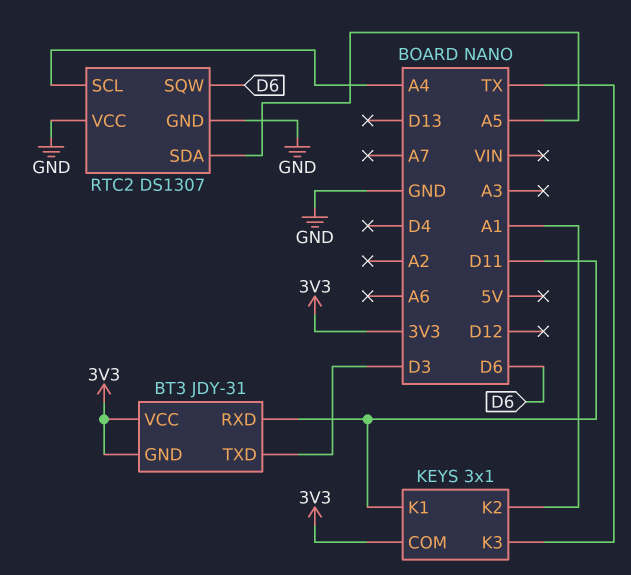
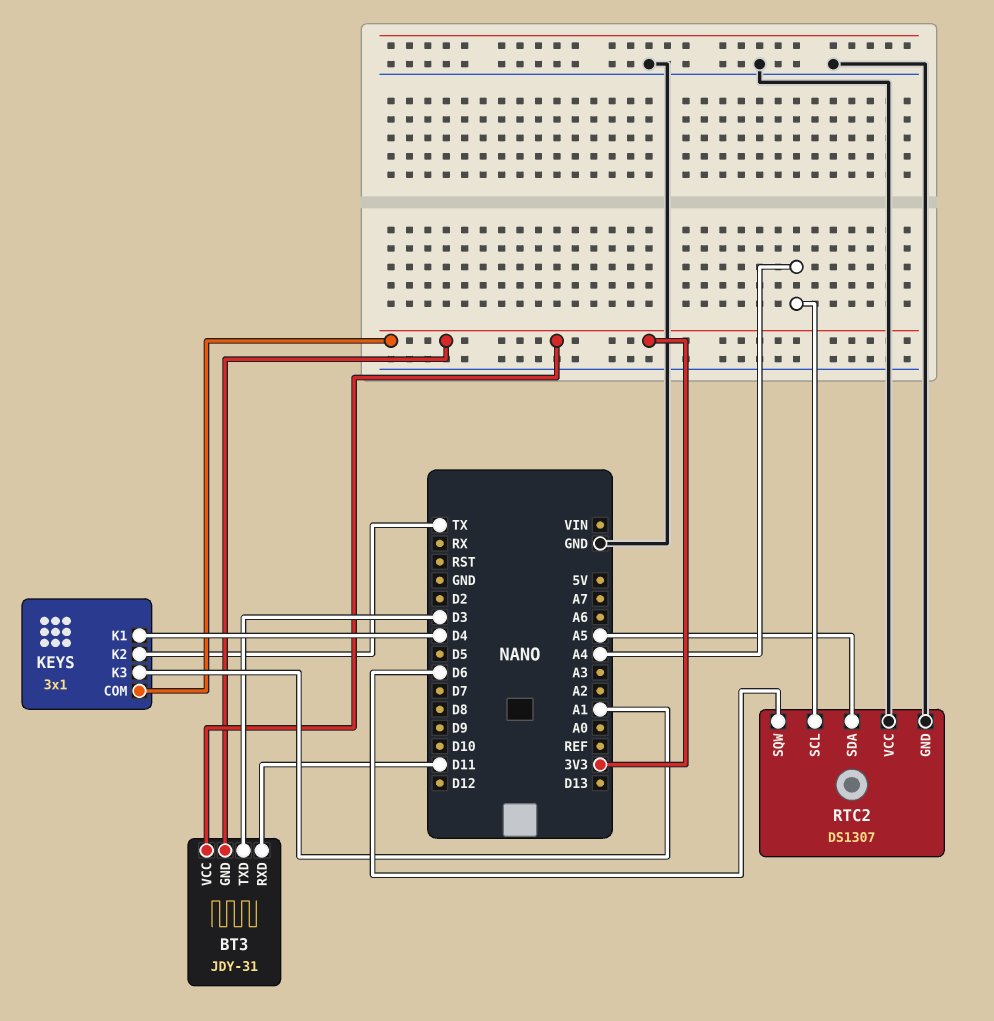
KEYS pin K1: D11 -> D4
KEYS pin K2: A1 -> TX
KEYS pin K3: TX -> A1

